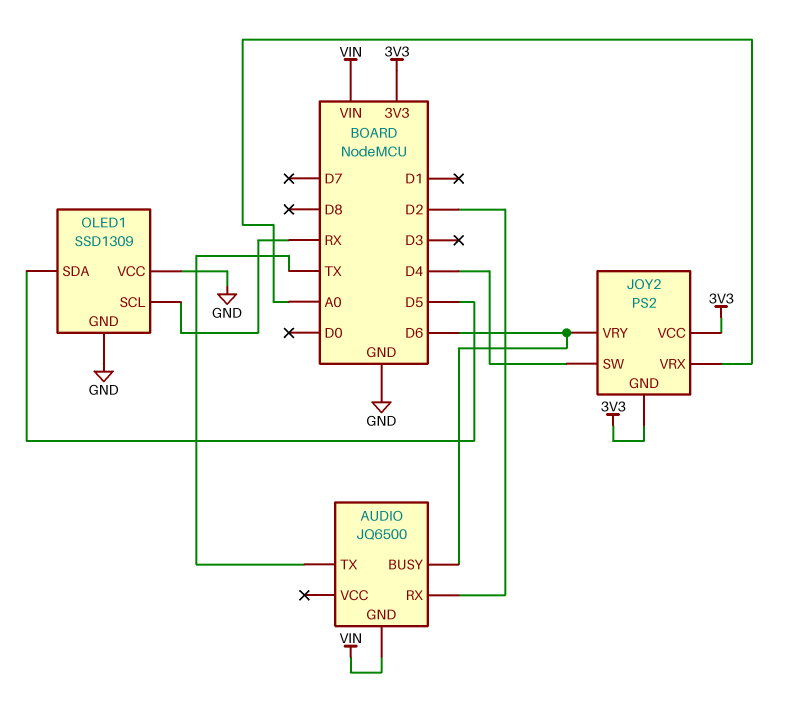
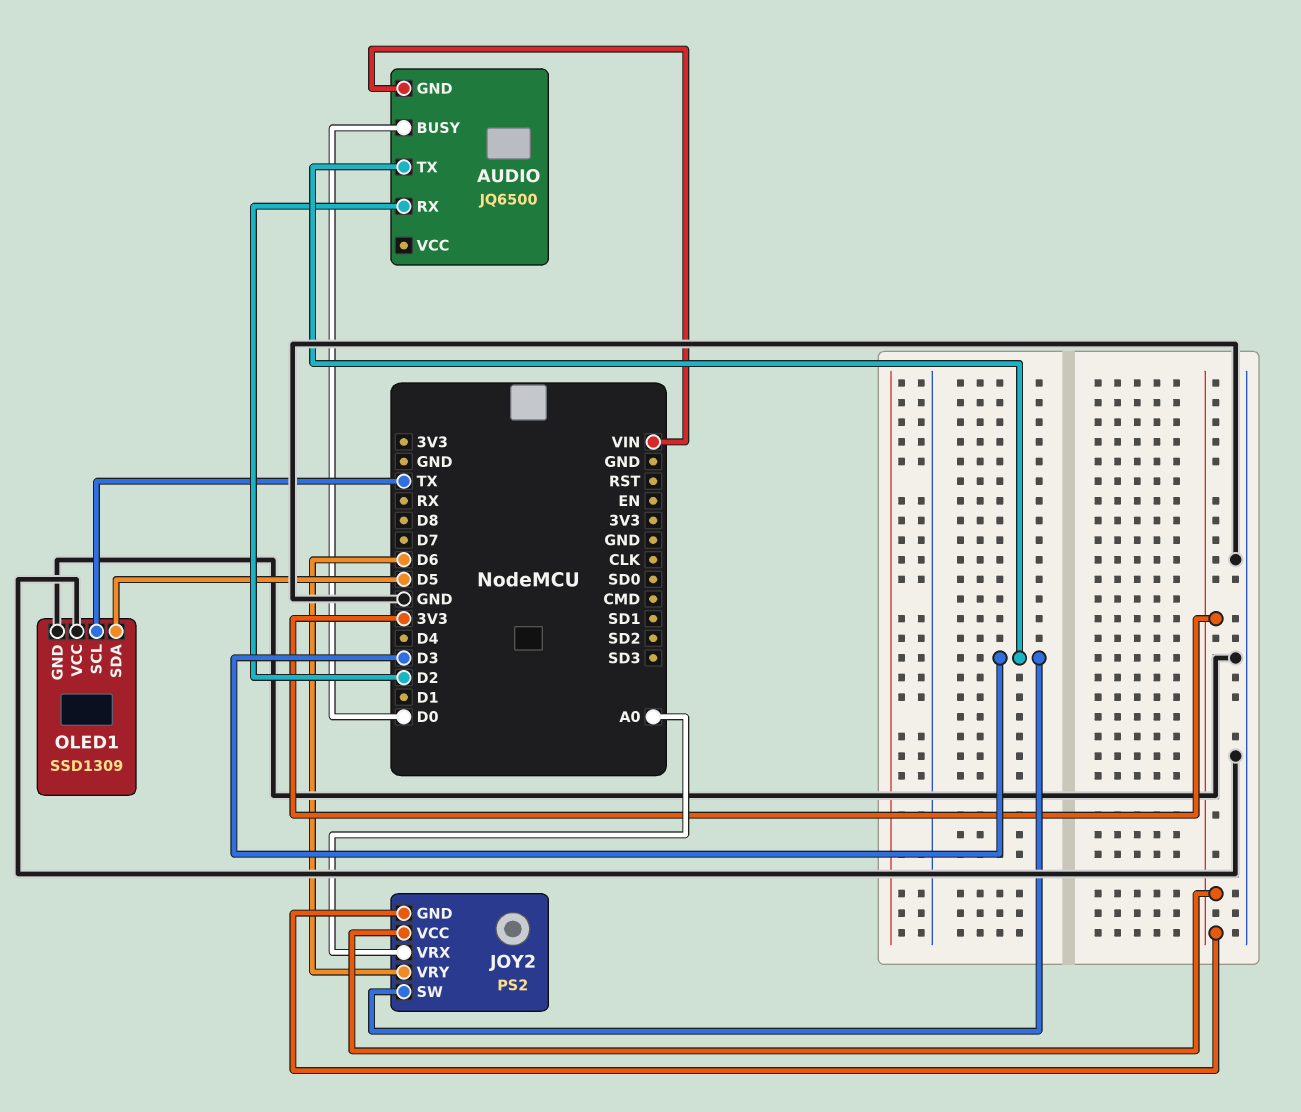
AUDIO pin BUSY: D6 -> D0
AUDIO pin TX: TX -> D3
JOY2 pin SW: D4 -> D3
OLED1 pin SCL: RX -> TX

